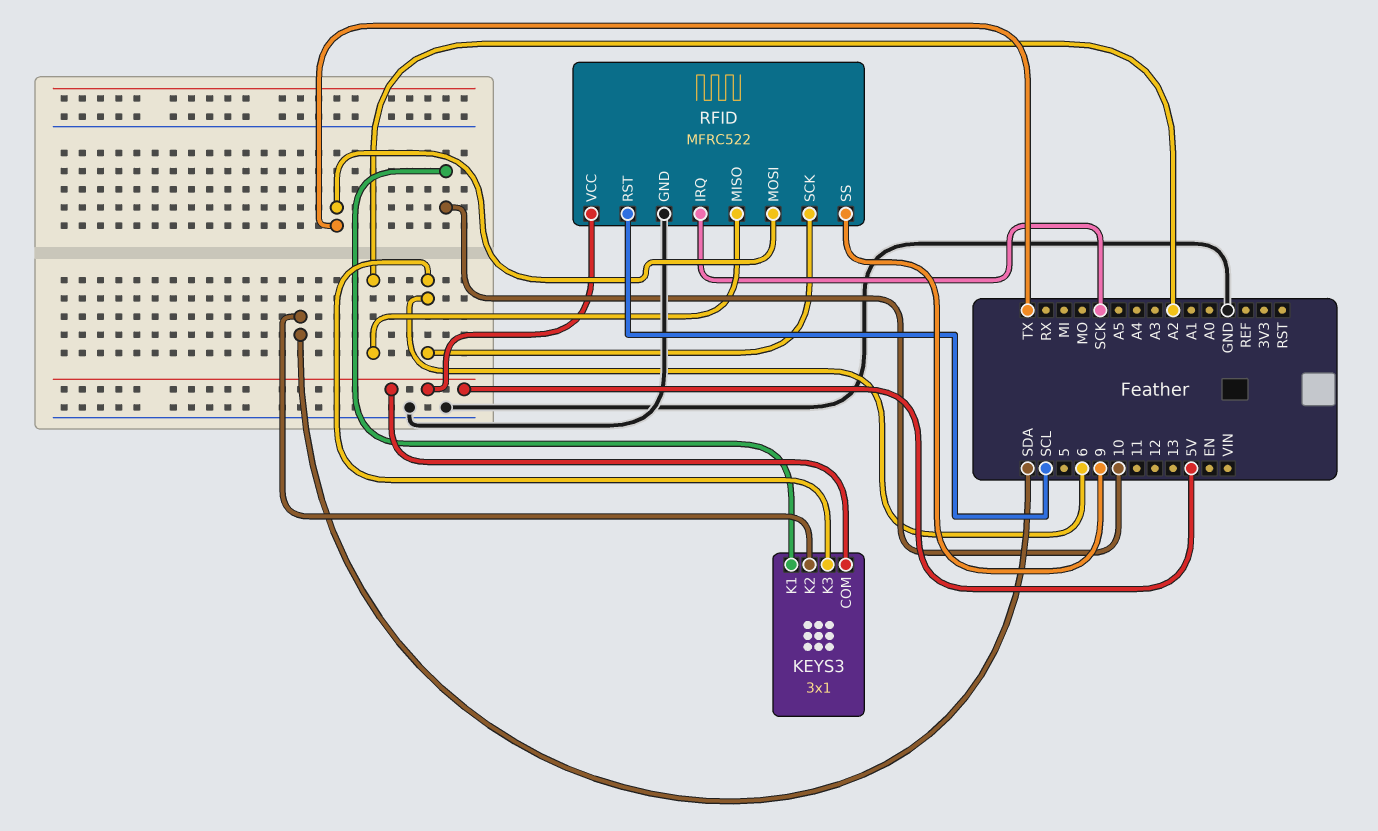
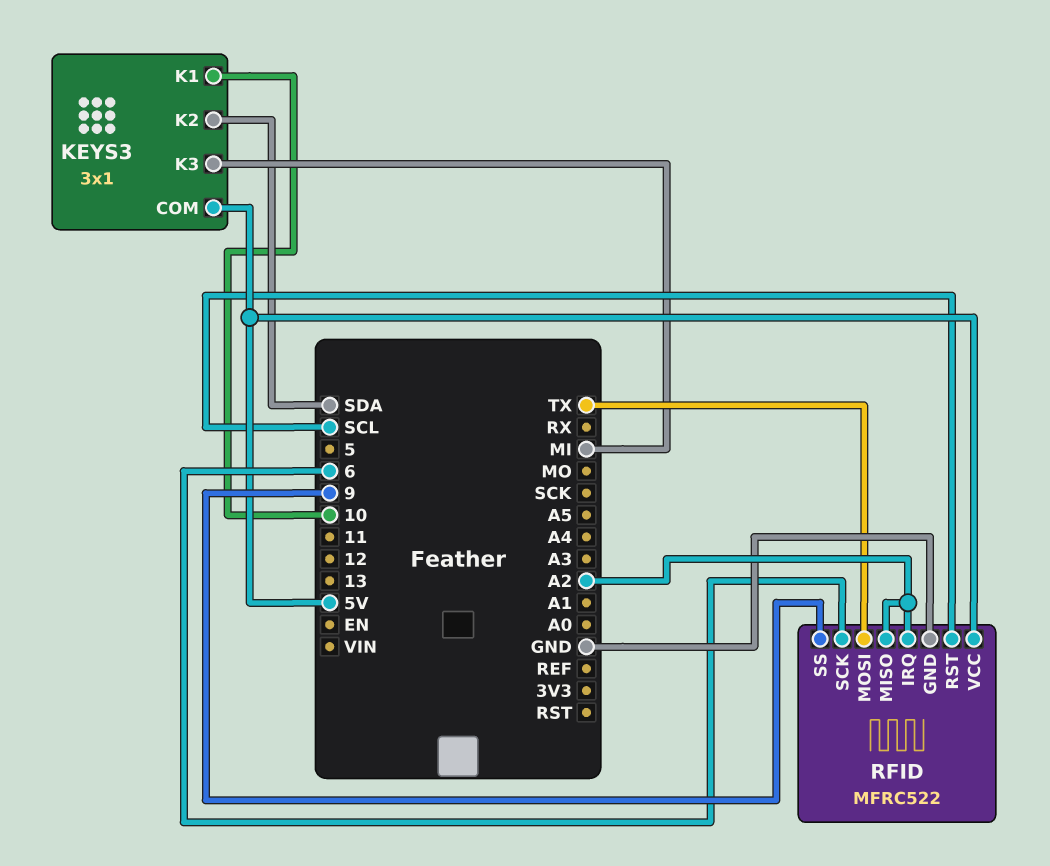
KEYS3 pin K3: 6 -> MI
RFID pin IRQ: SCK -> A2

